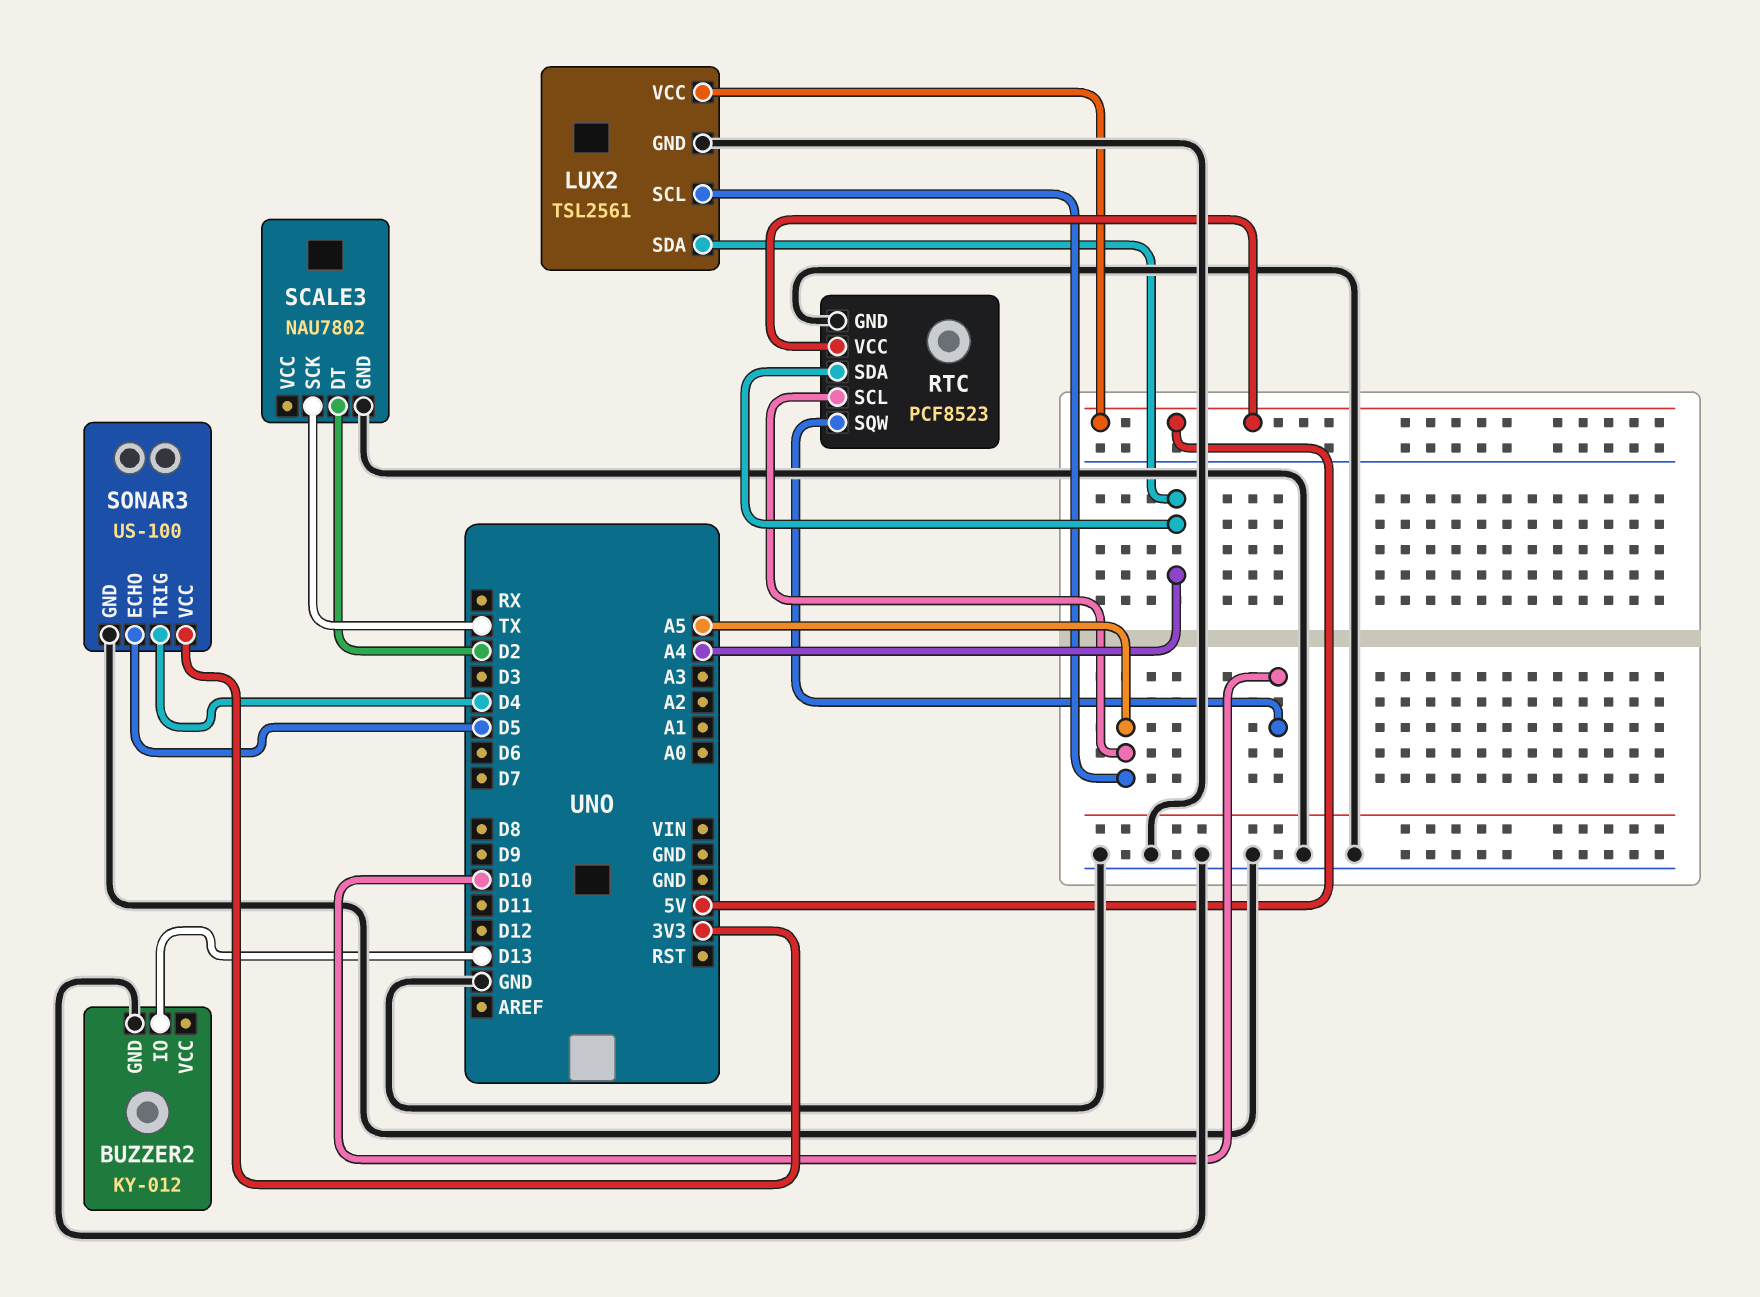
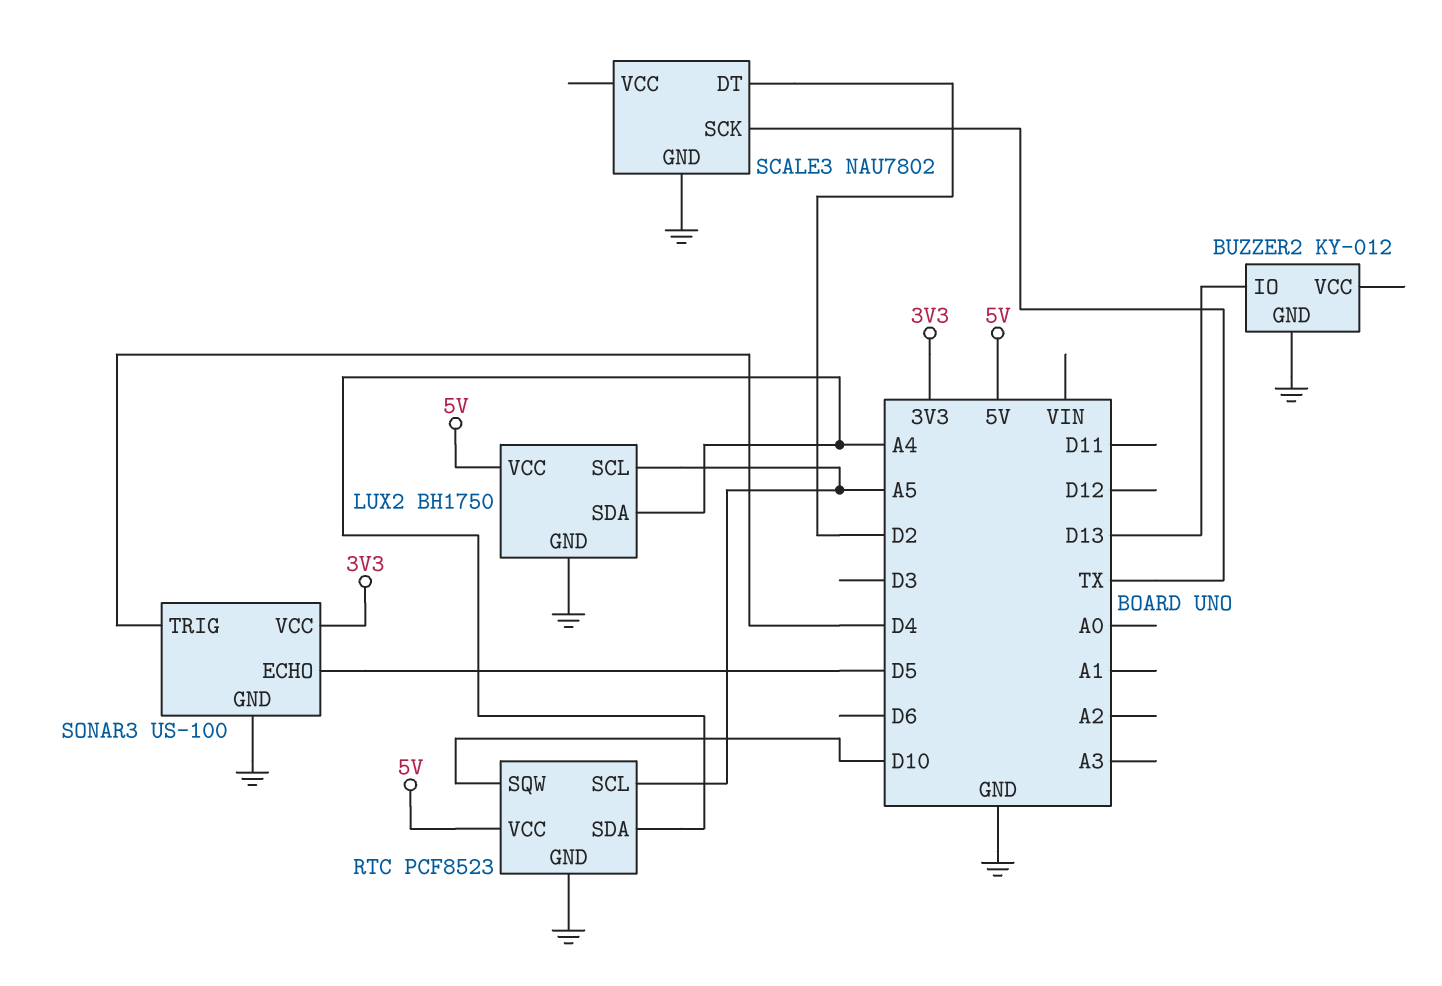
LUX2: TSL2561 -> BH1750

